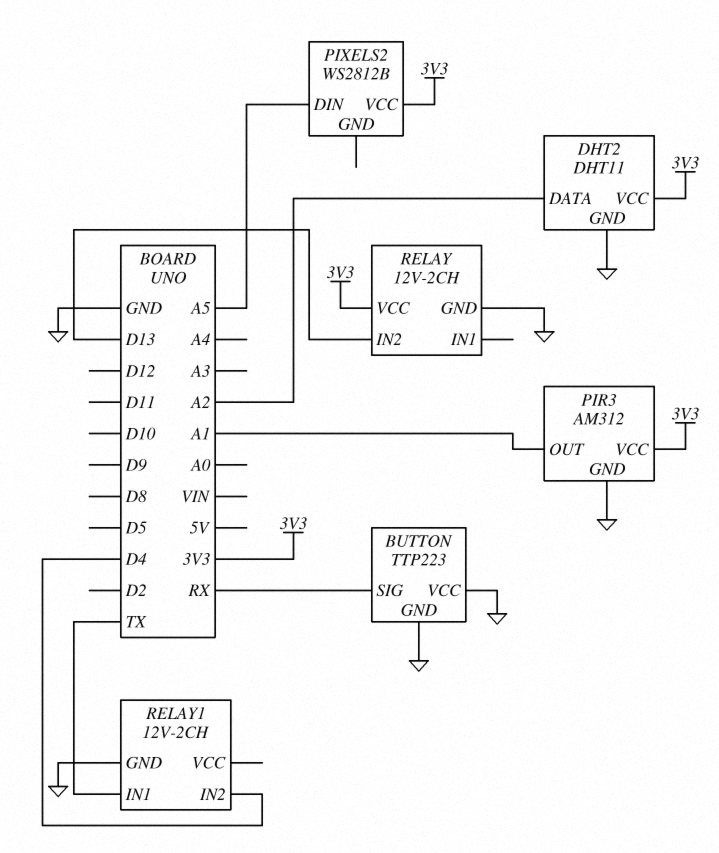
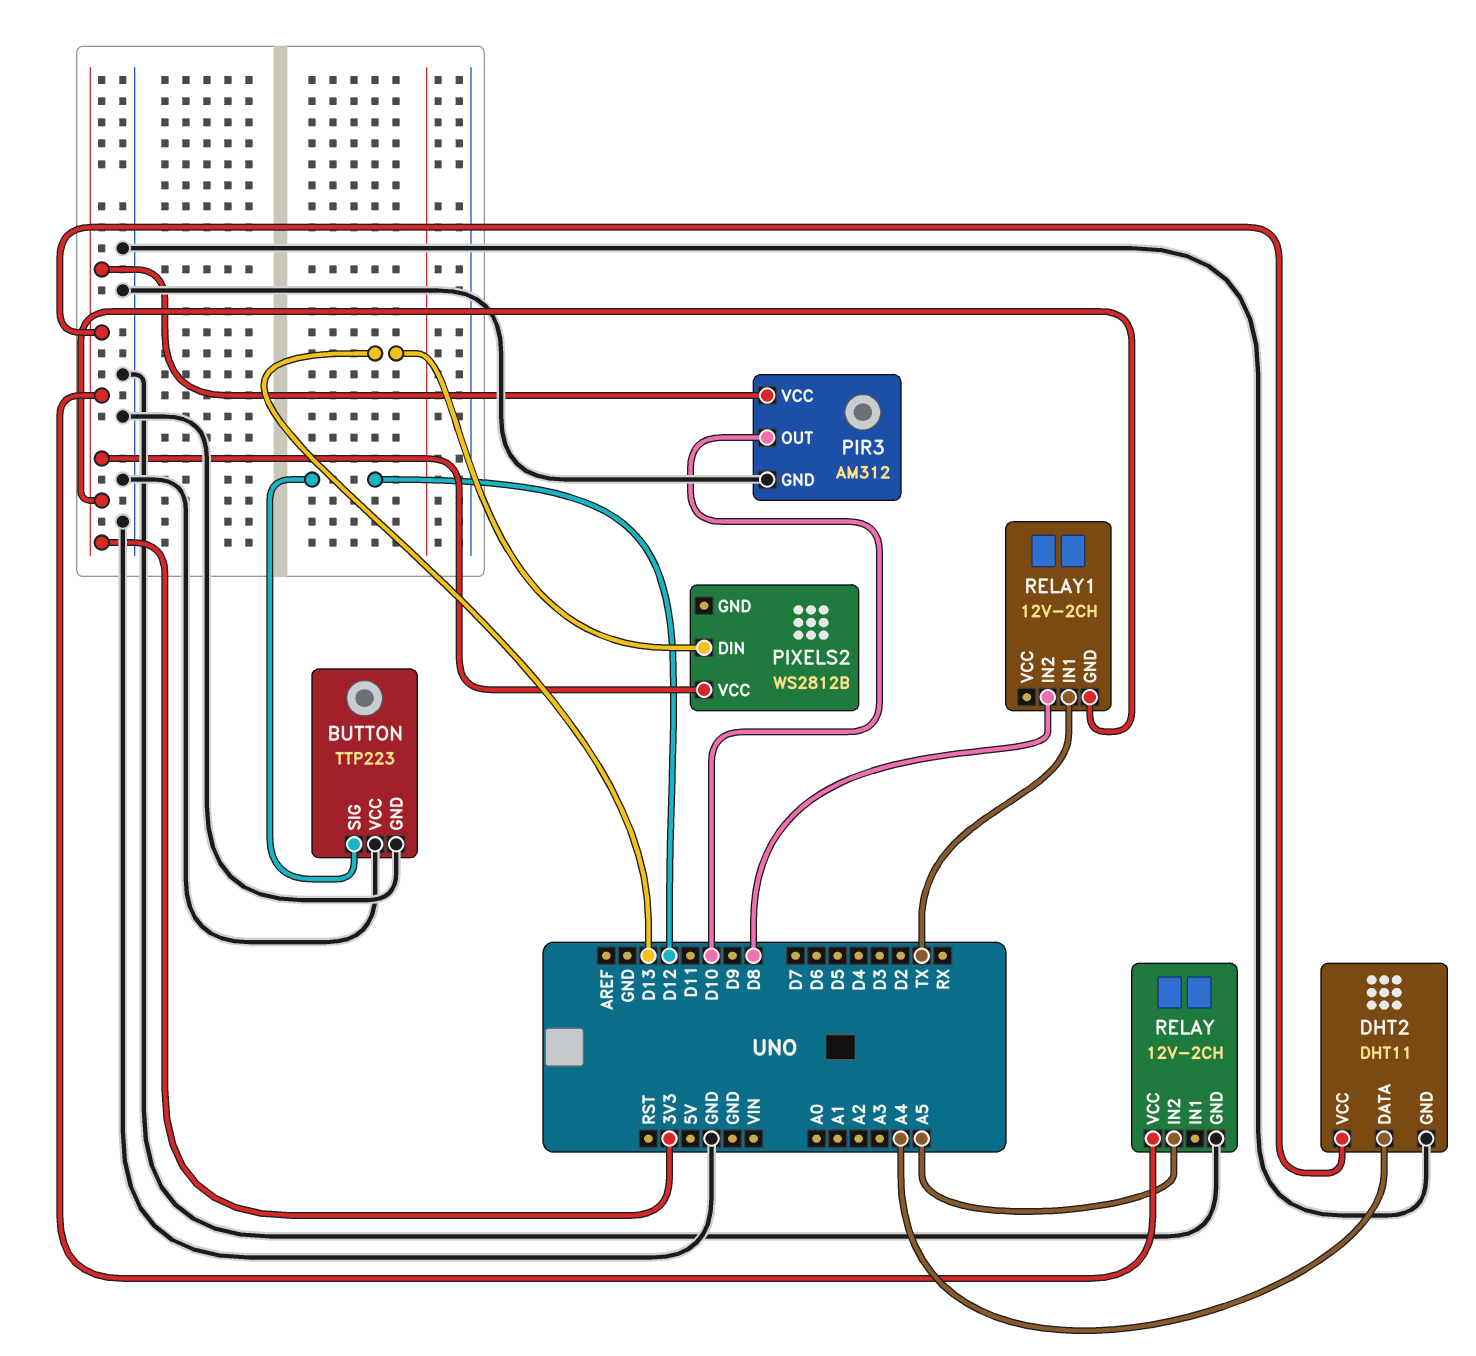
BUTTON pin SIG: RX -> D12
DHT2 pin DATA: A2 -> A4
PIR3 pin OUT: A1 -> D10
PIXELS2 pin DIN: A5 -> D13
RELAY pin IN2: D13 -> A5
RELAY1 pin GND: GND -> 3V3
RELAY1 pin IN2: D4 -> D8

